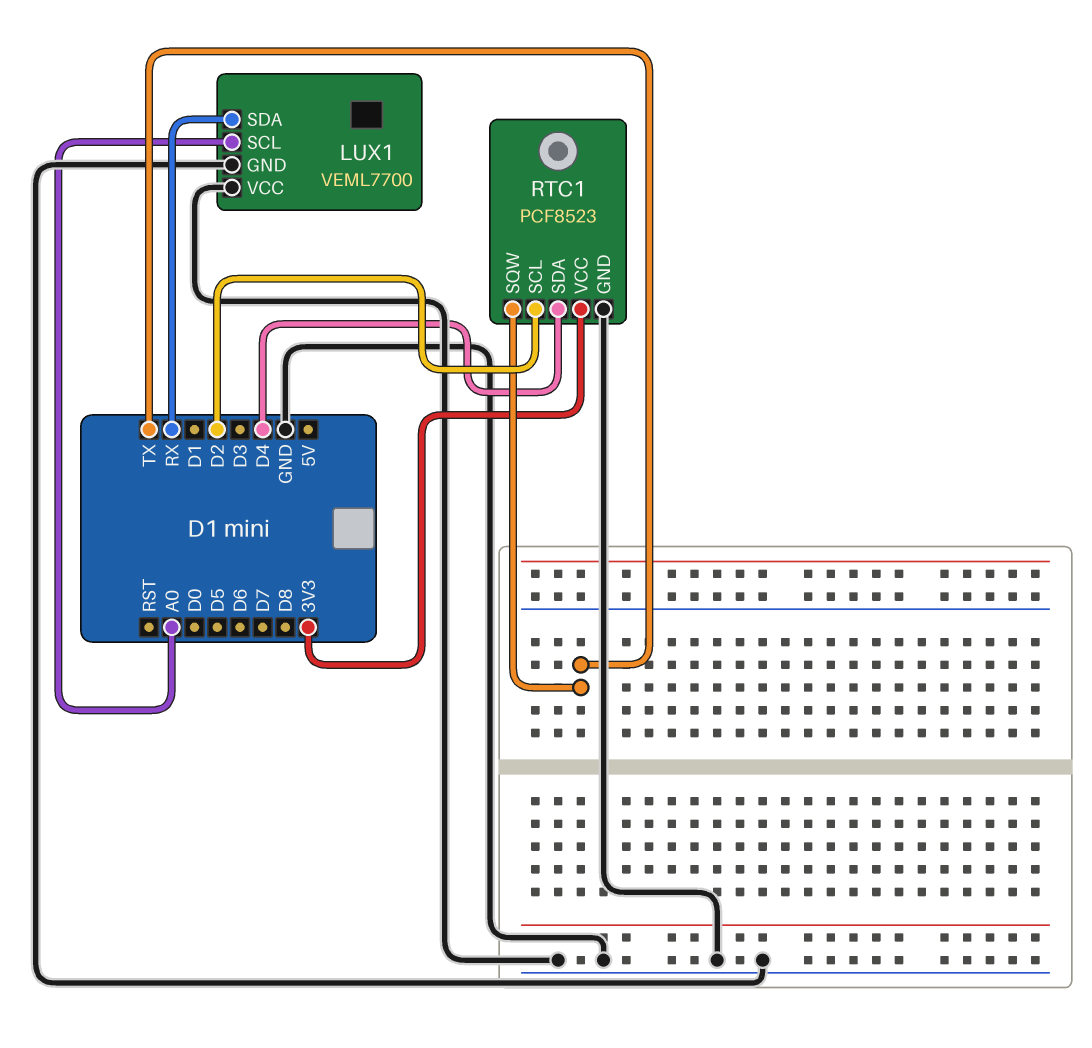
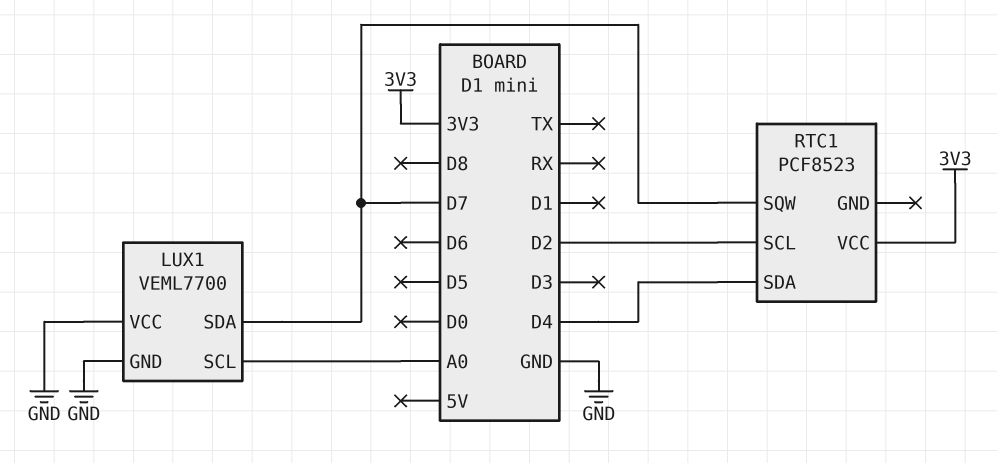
LUX1 pin SDA: RX -> D7
RTC1 pin GND: GND -> none
RTC1 pin SQW: TX -> D7

